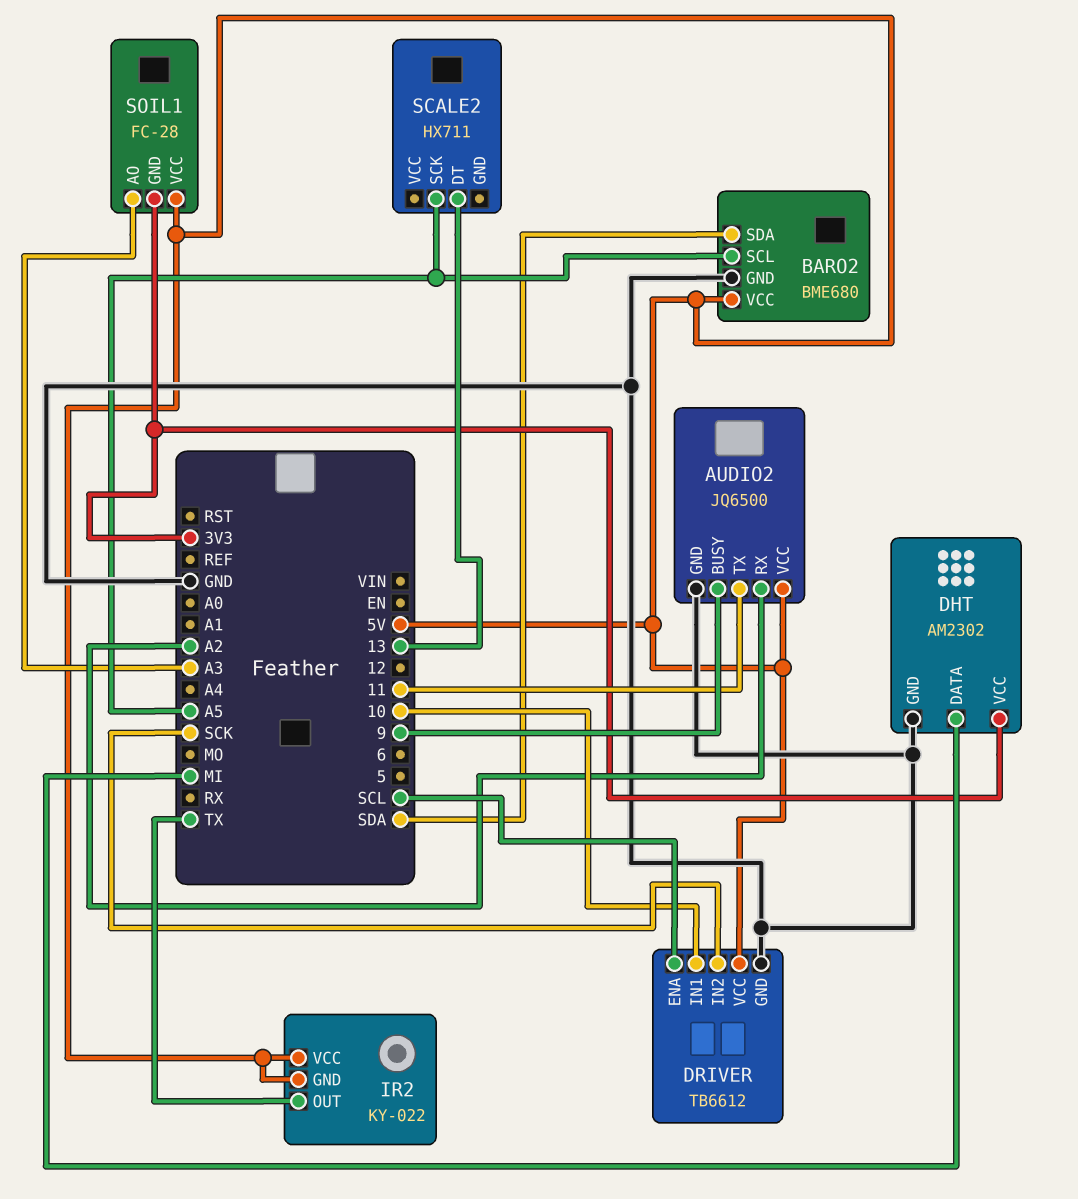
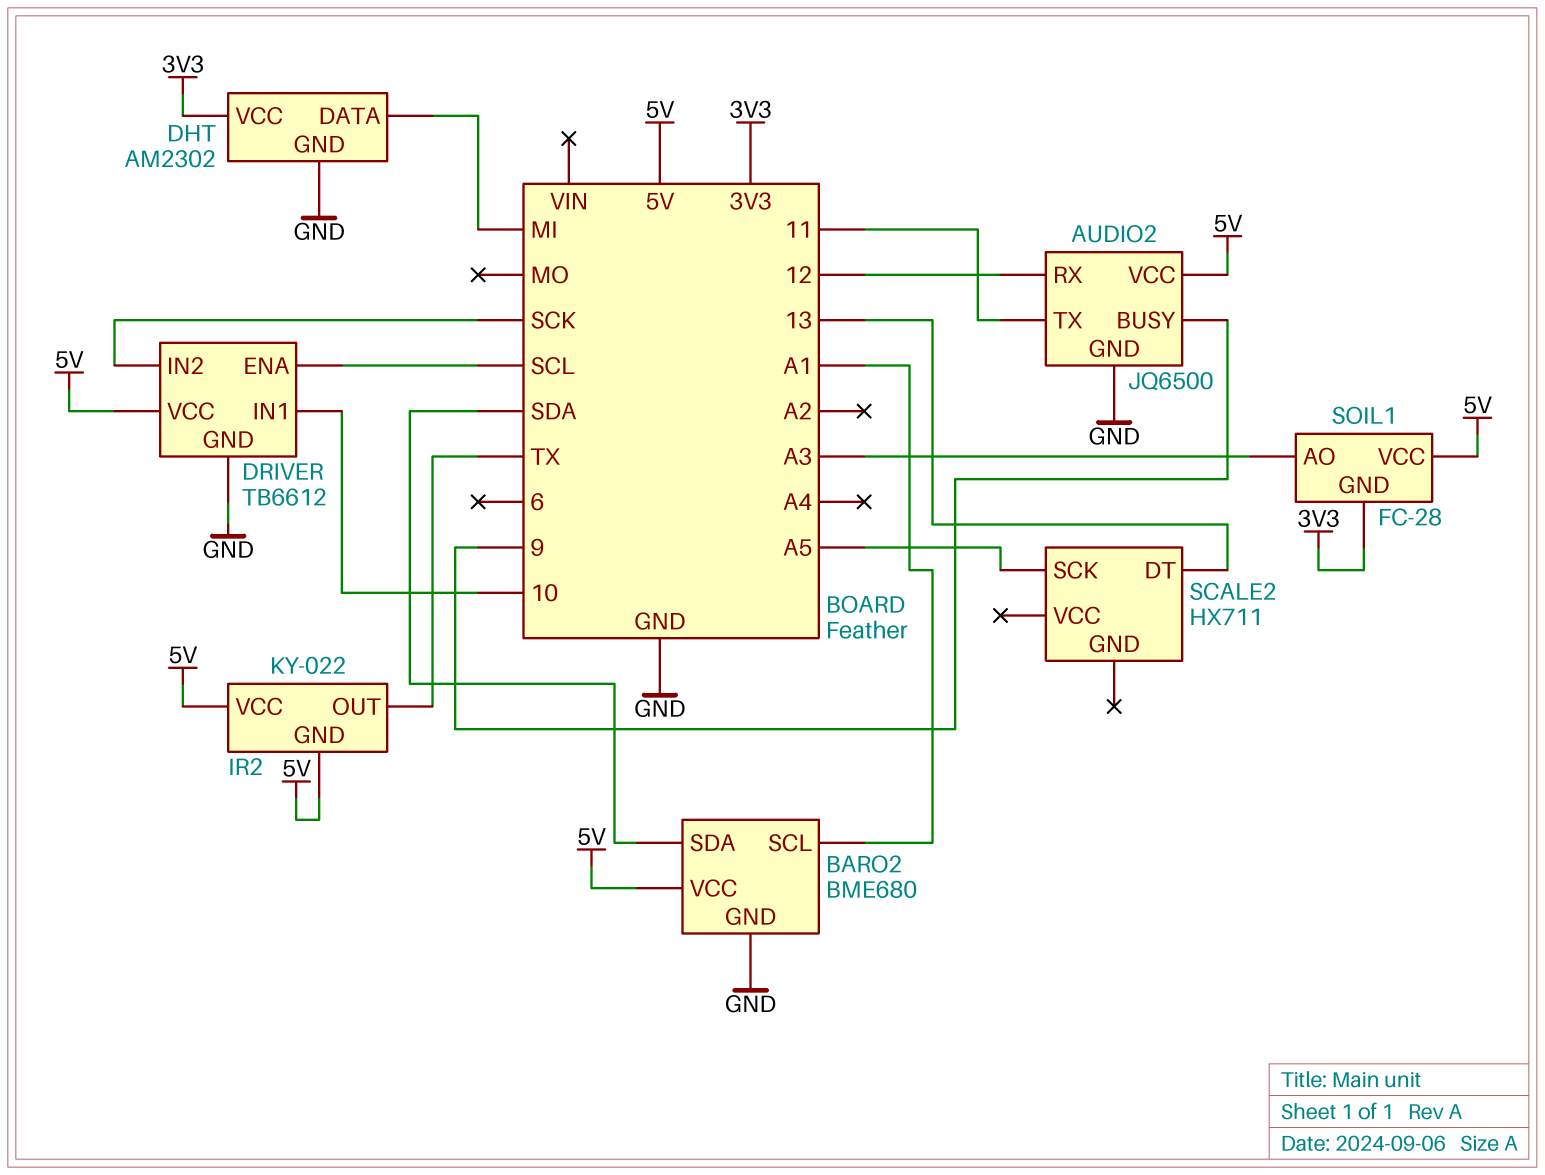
AUDIO2 pin RX: A2 -> 12
BARO2 pin SCL: A5 -> A1

